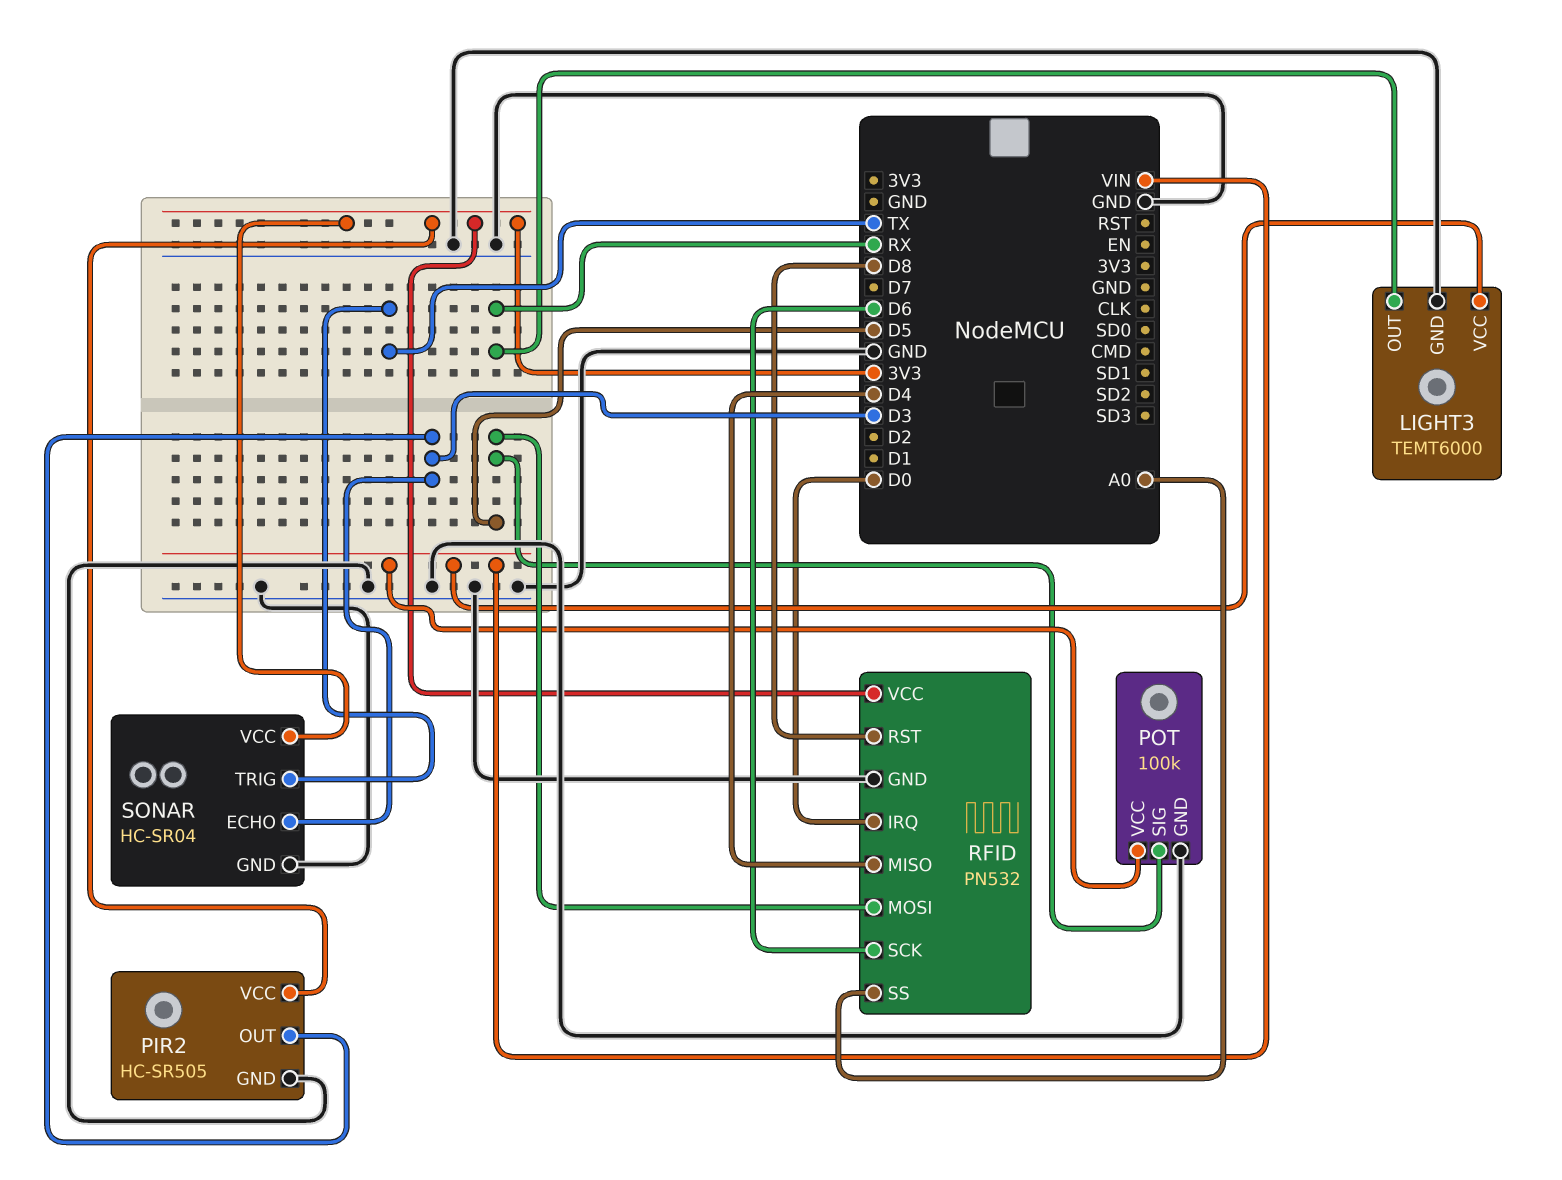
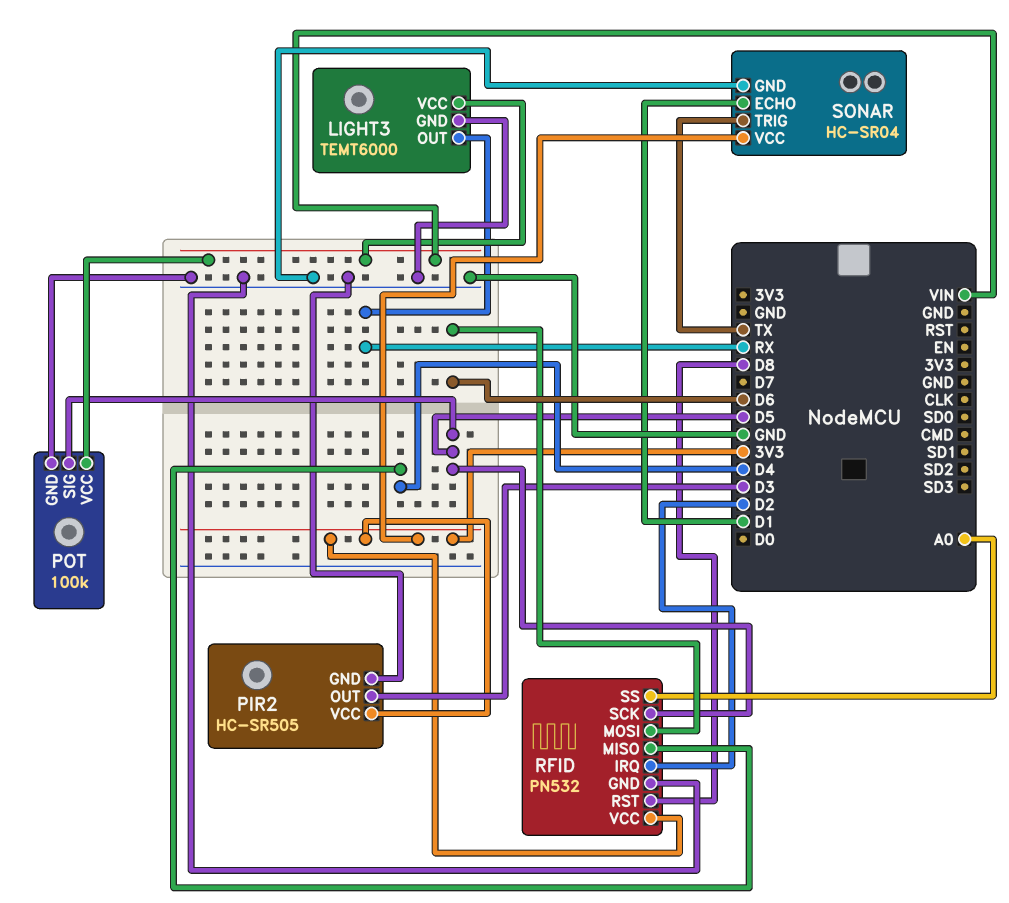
RFID pin IRQ: D0 -> D2
RFID pin MOSI: D5 -> D6
RFID pin SCK: D6 -> D5
SONAR pin ECHO: D3 -> D1

